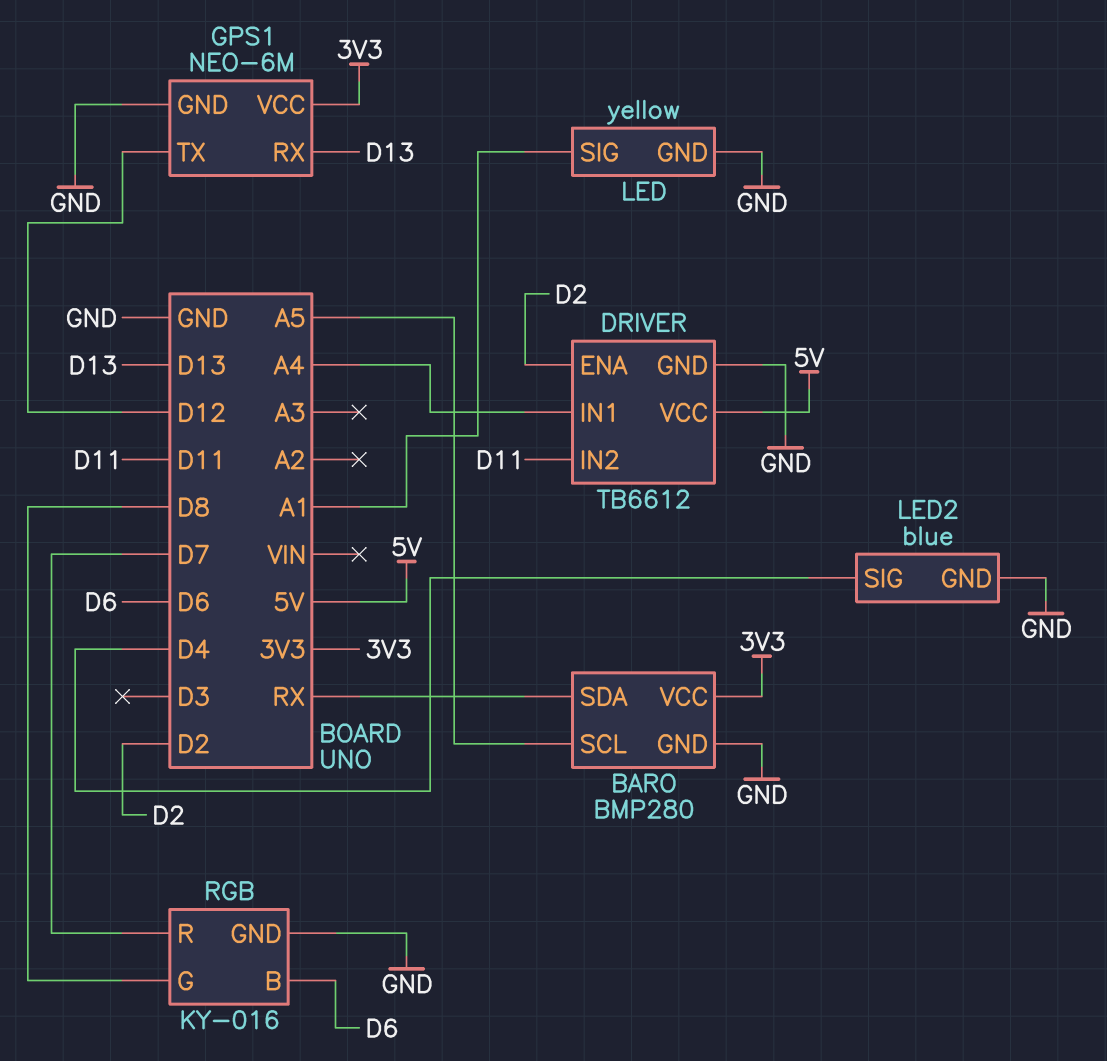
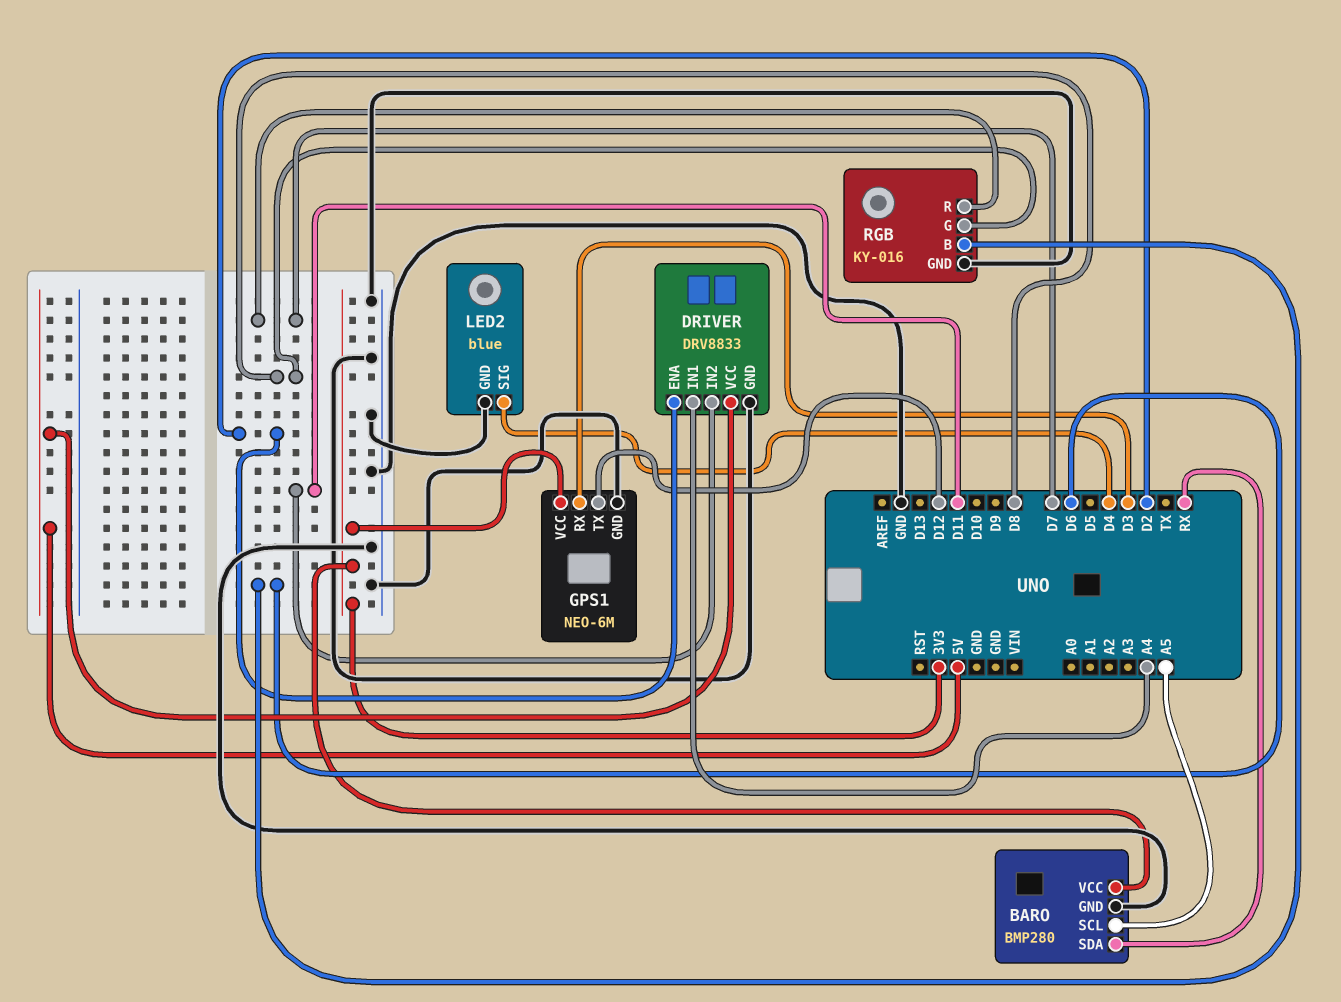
DRIVER: TB6612 -> DRV8833
GPS1 pin RX: D13 -> D3
LED: yellow -> none
LED pin GND: GND -> none
LED pin SIG: A1 -> none

